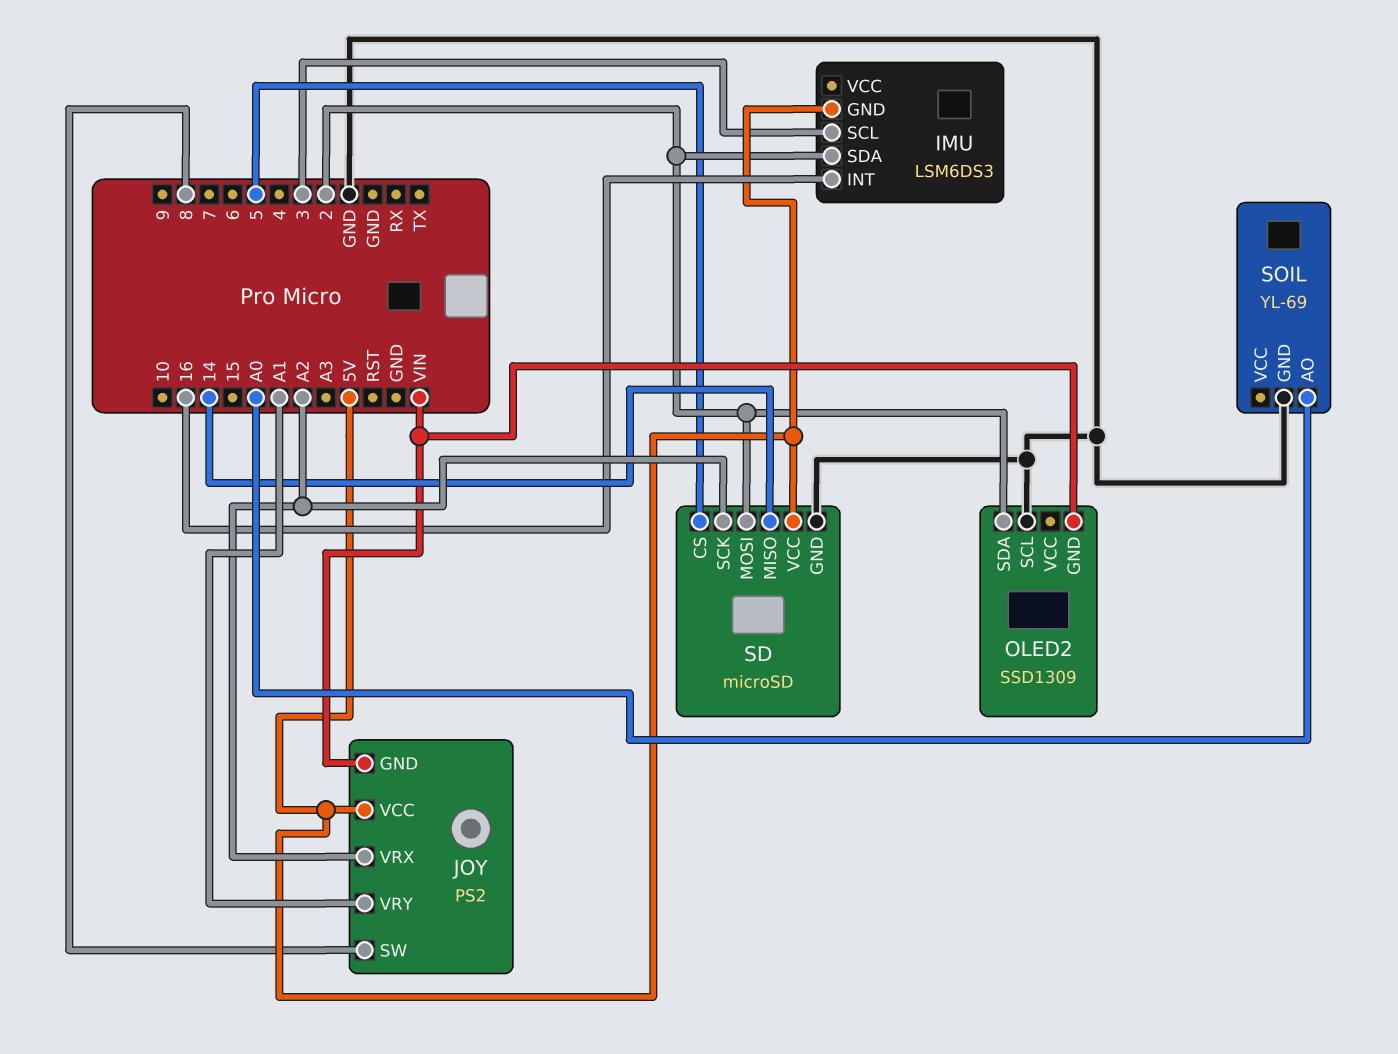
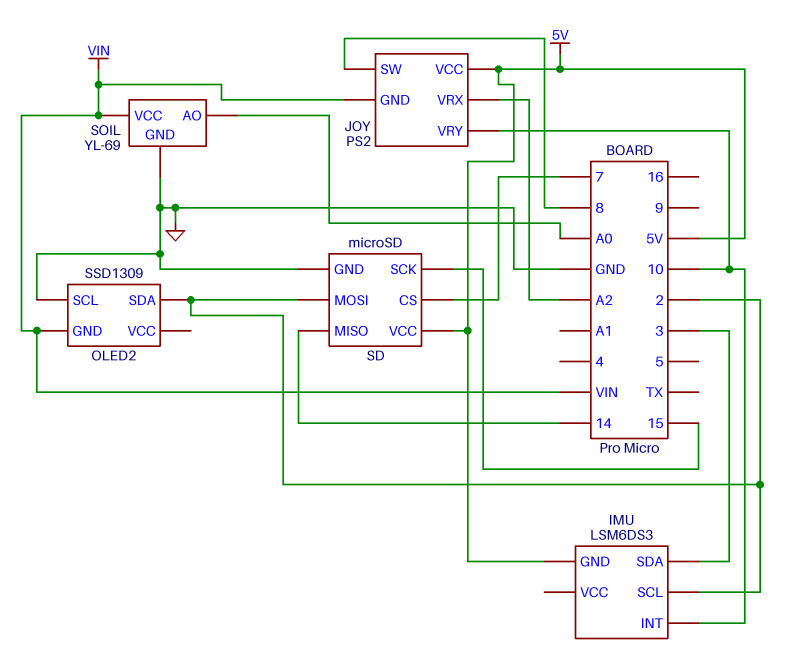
IMU pin INT: 16 -> 10
IMU pin SCL: 3 -> 2
IMU pin SDA: 2 -> 3
JOY pin VRY: A1 -> 10
SD pin CS: 5 -> 7
SD pin SCK: A2 -> 15
SOIL pin VCC: none -> VIN

